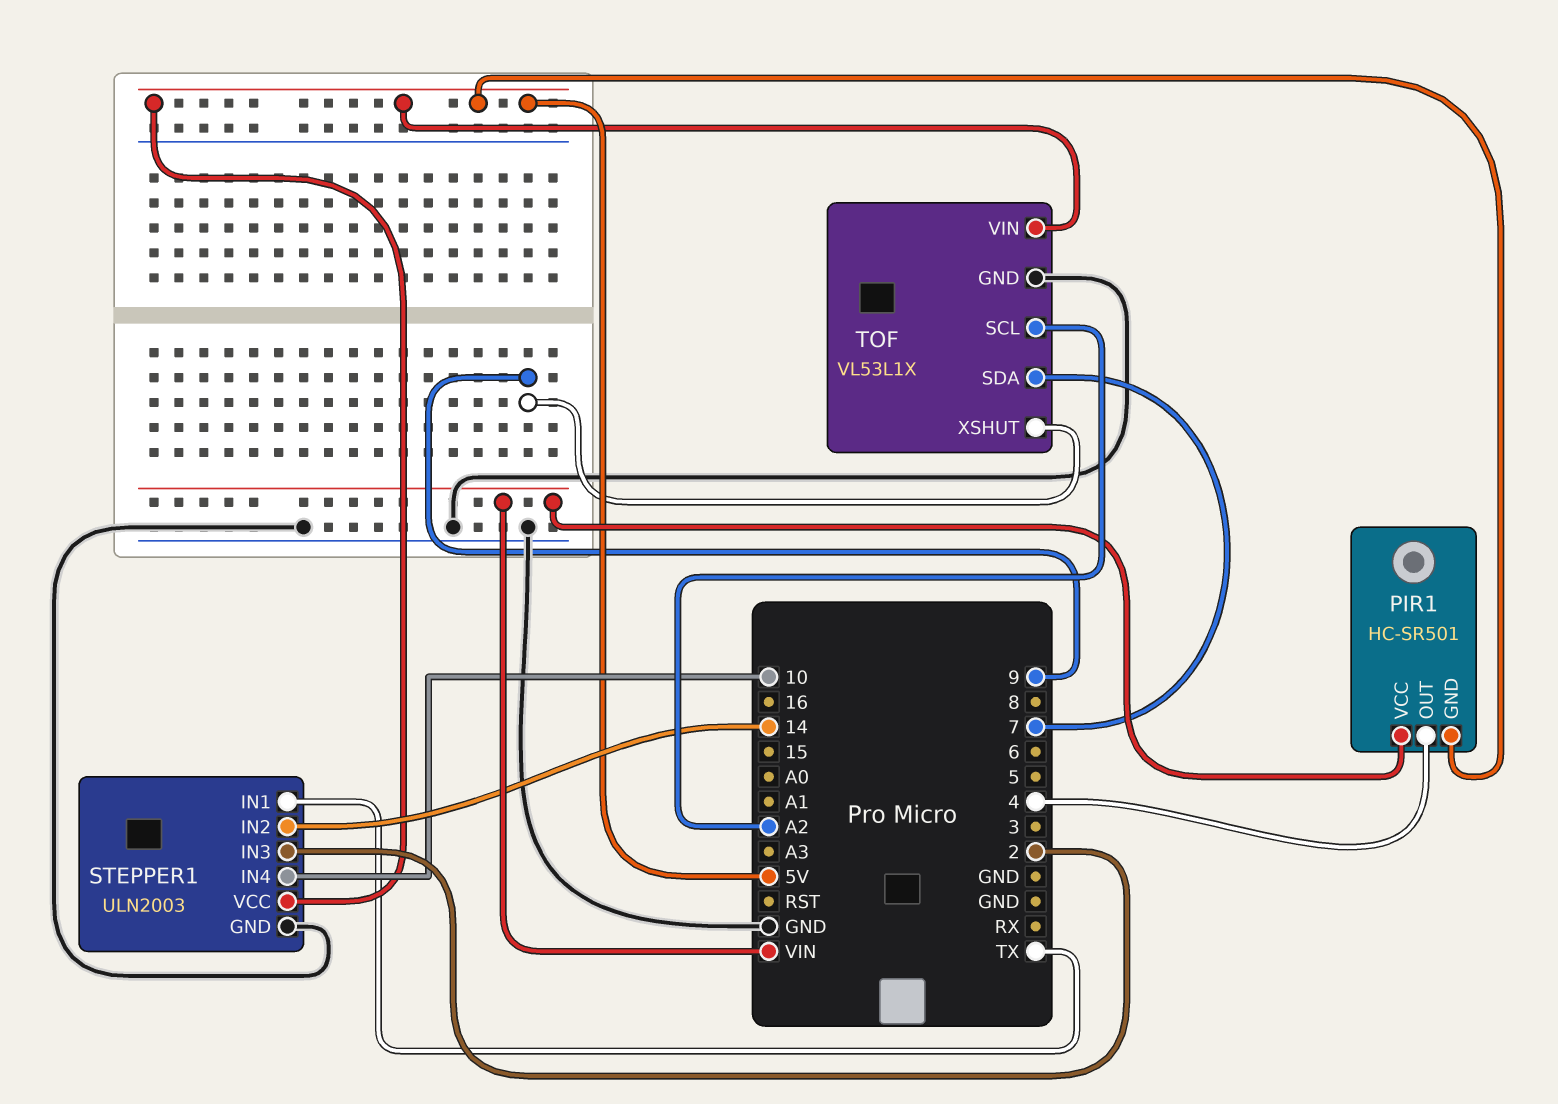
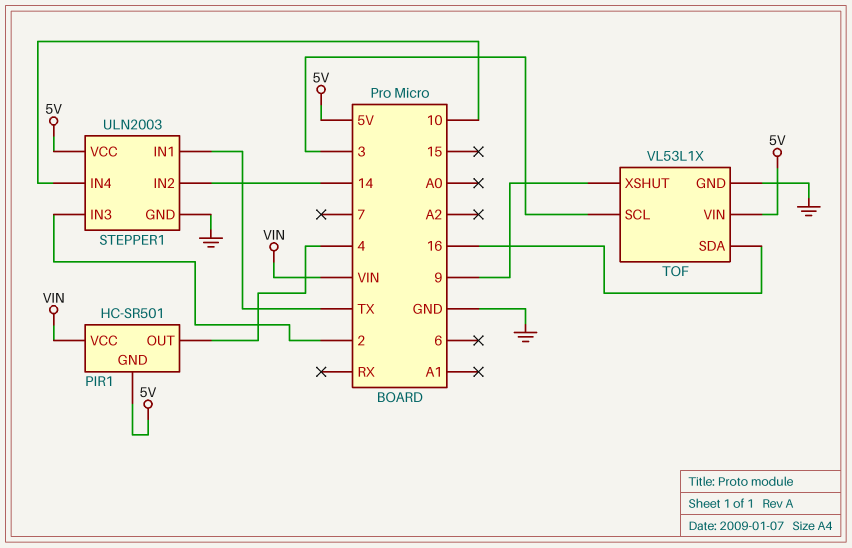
TOF pin SCL: A2 -> 3
TOF pin SDA: 7 -> 16

